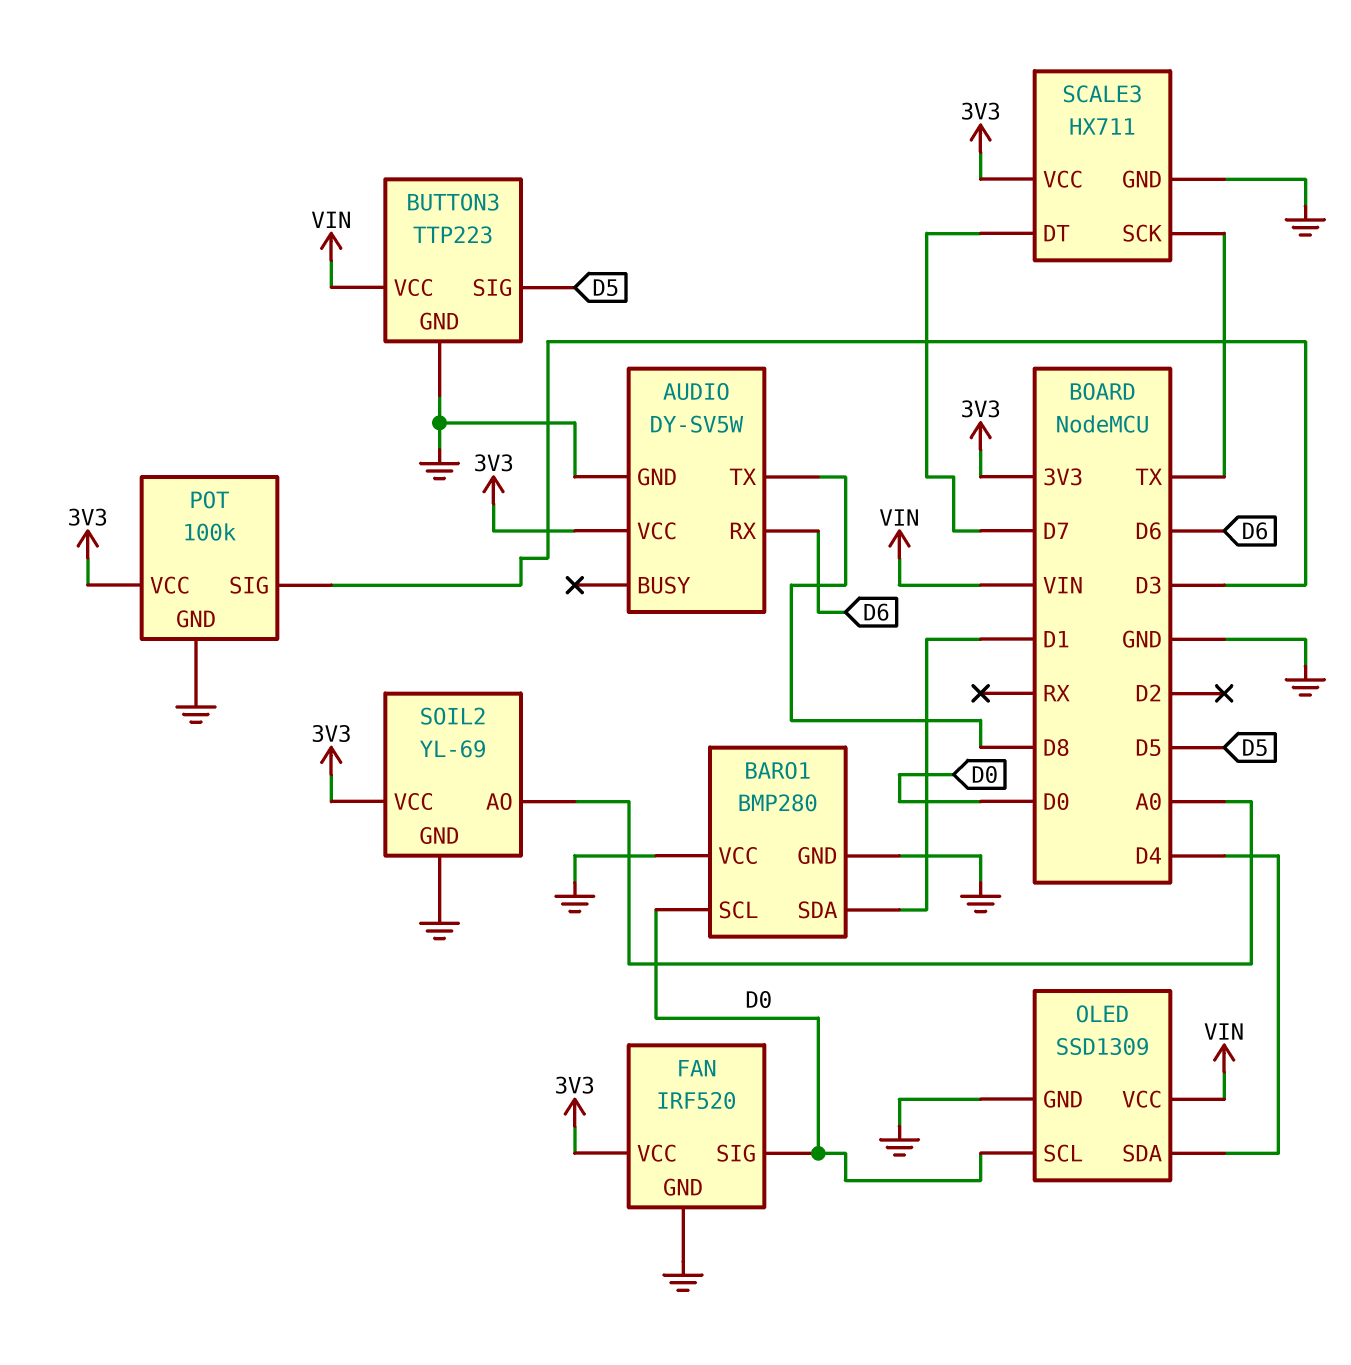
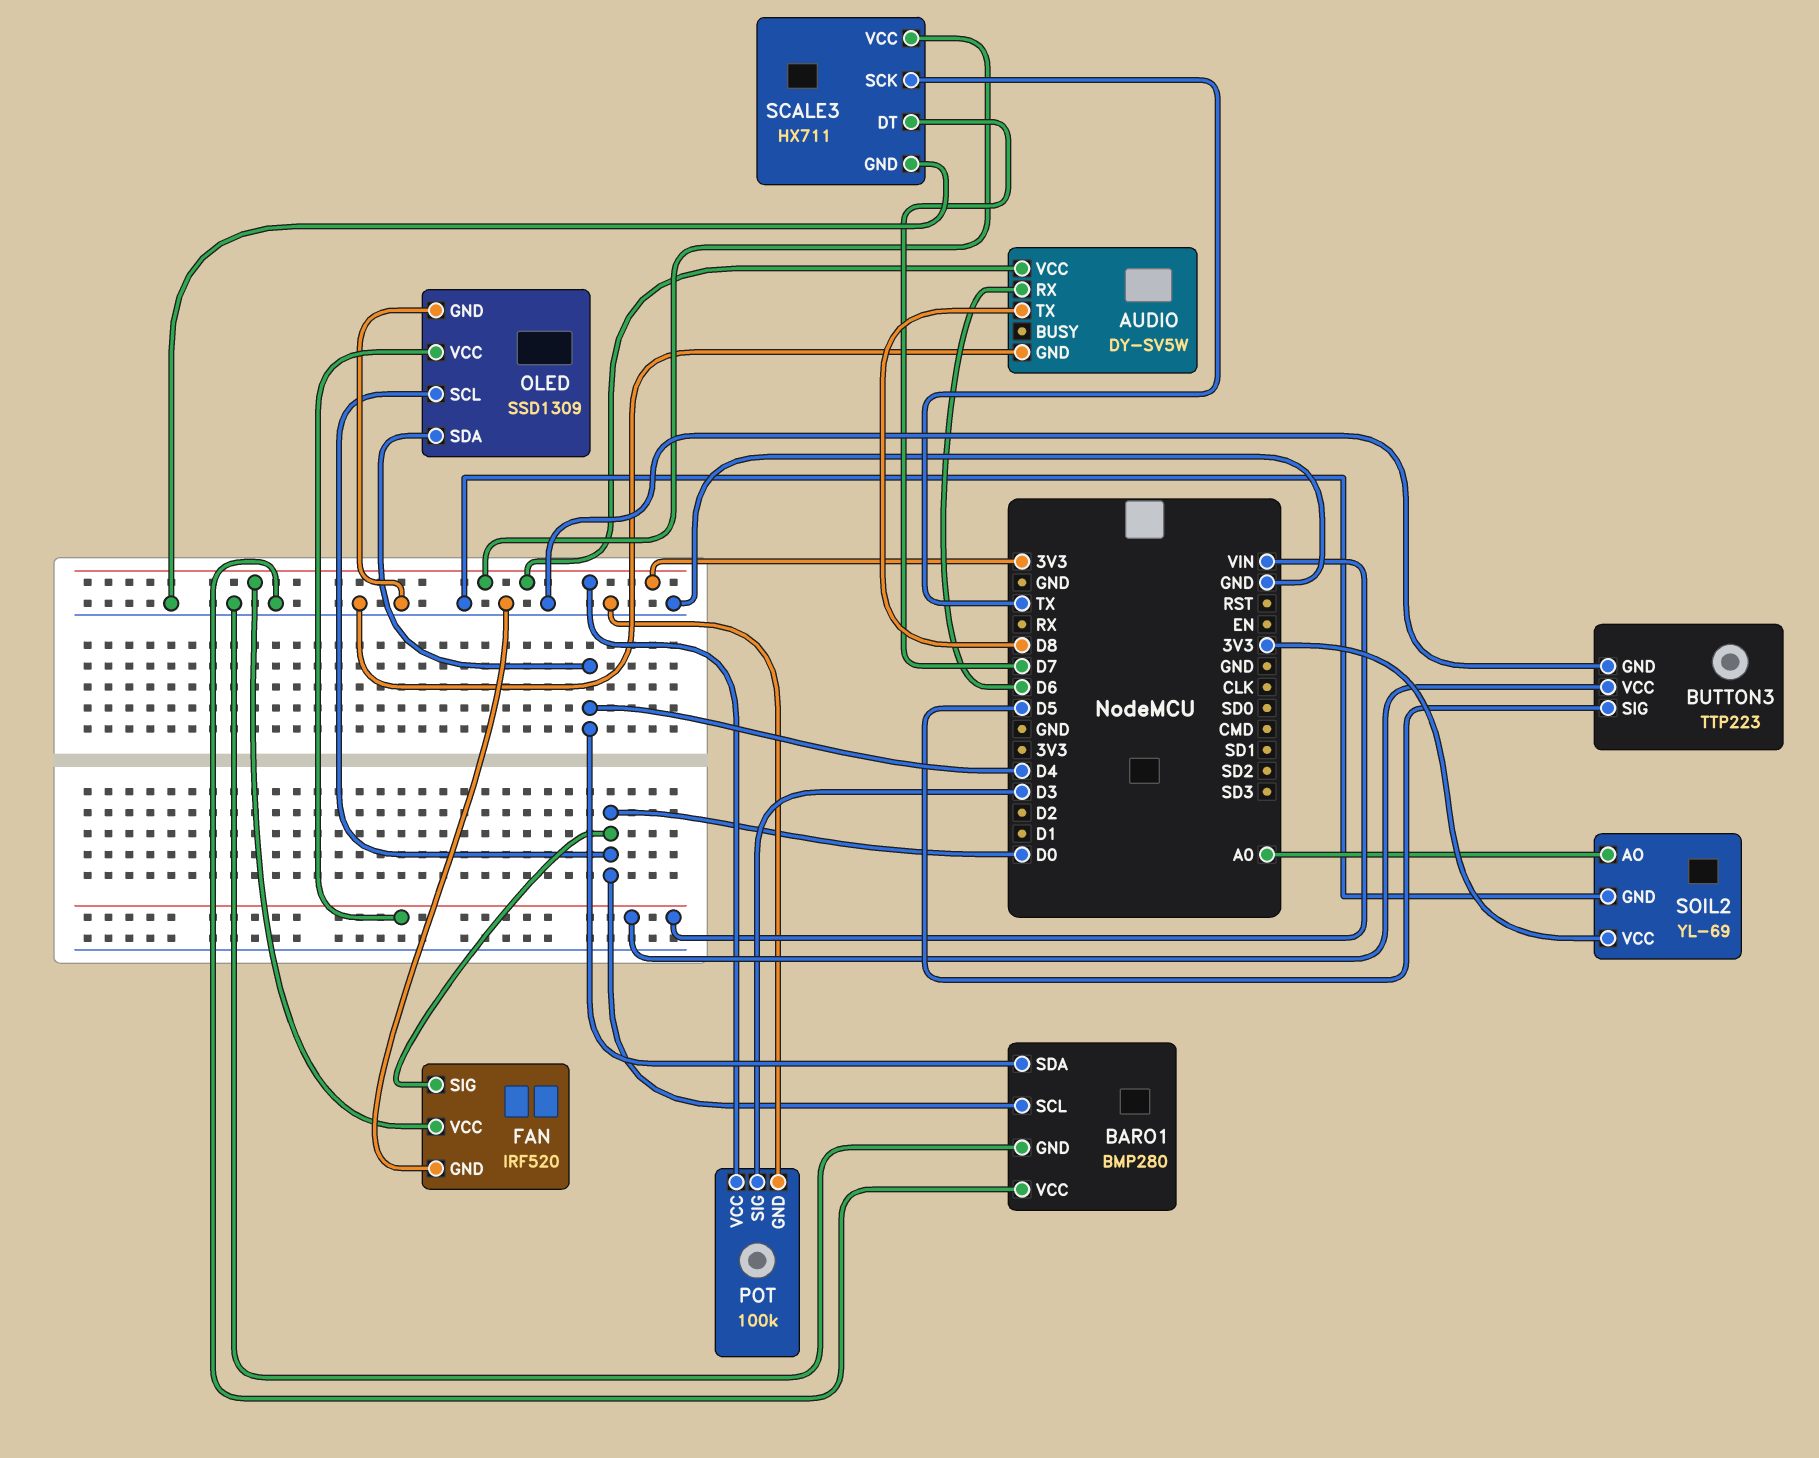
BARO1 pin SDA: D1 -> D4

